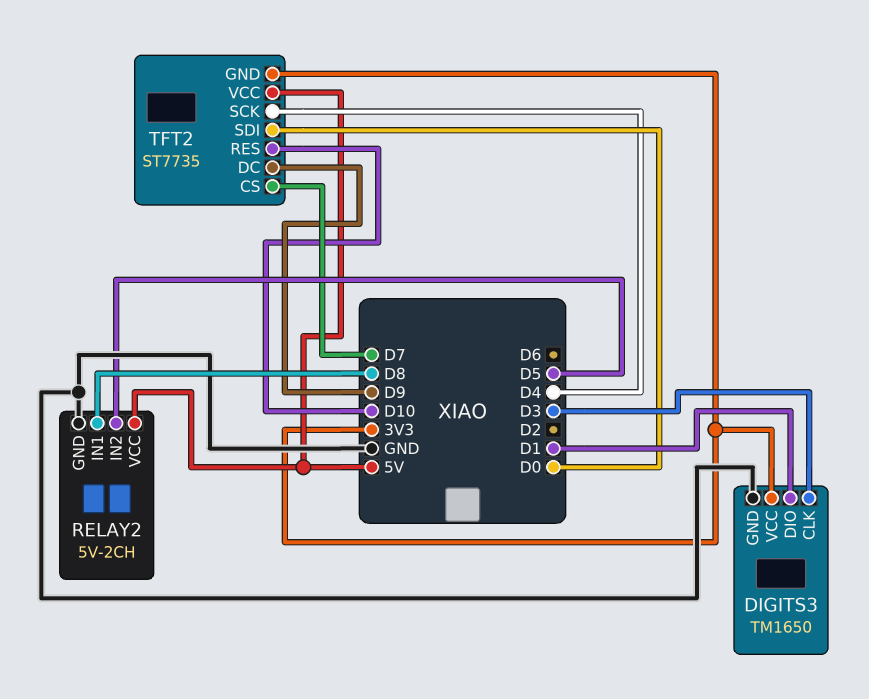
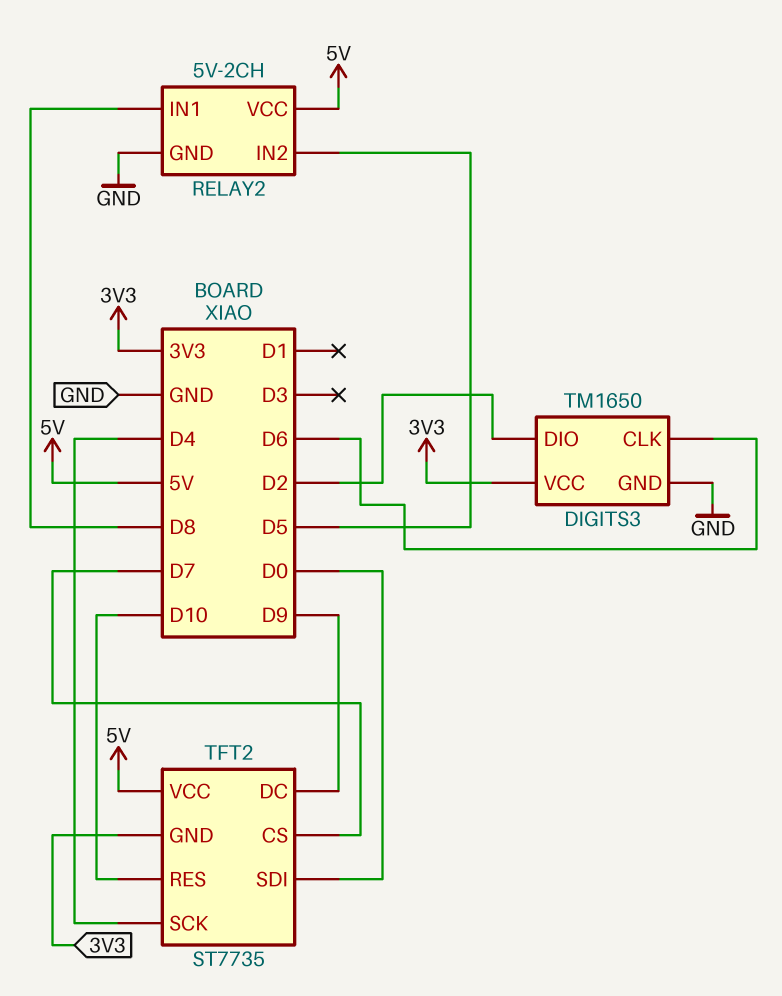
DIGITS3 pin CLK: D3 -> D6
DIGITS3 pin DIO: D1 -> D2

